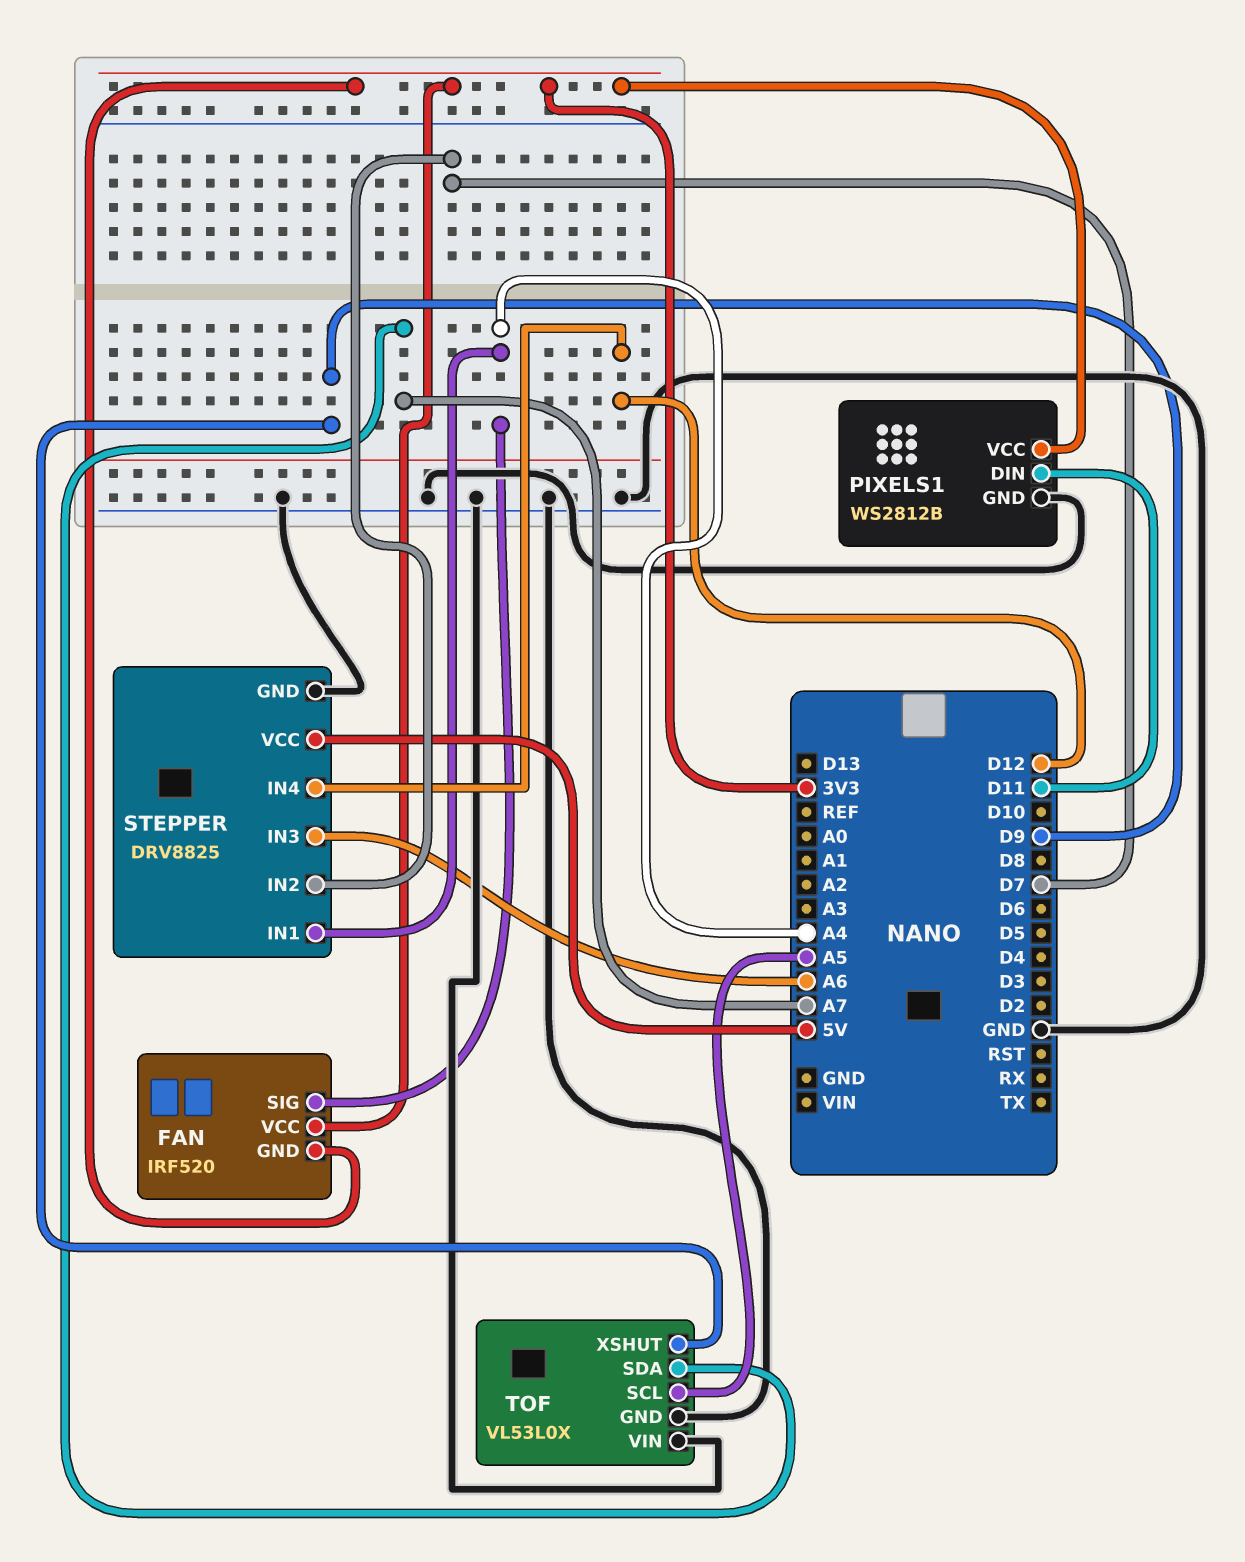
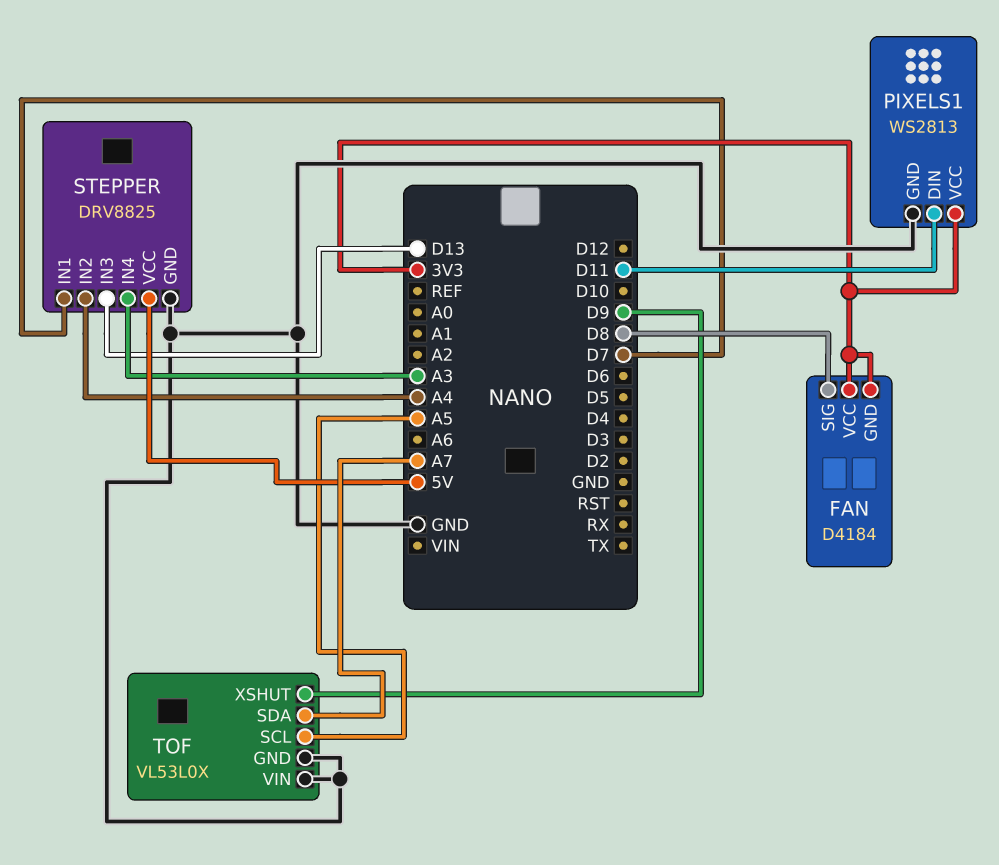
FAN: IRF520 -> D4184
FAN pin SIG: A4 -> D8
PIXELS1: WS2812B -> WS2813
STEPPER pin IN1: A4 -> D7
STEPPER pin IN2: D7 -> A4
STEPPER pin IN3: A6 -> D13
STEPPER pin IN4: D12 -> A3

